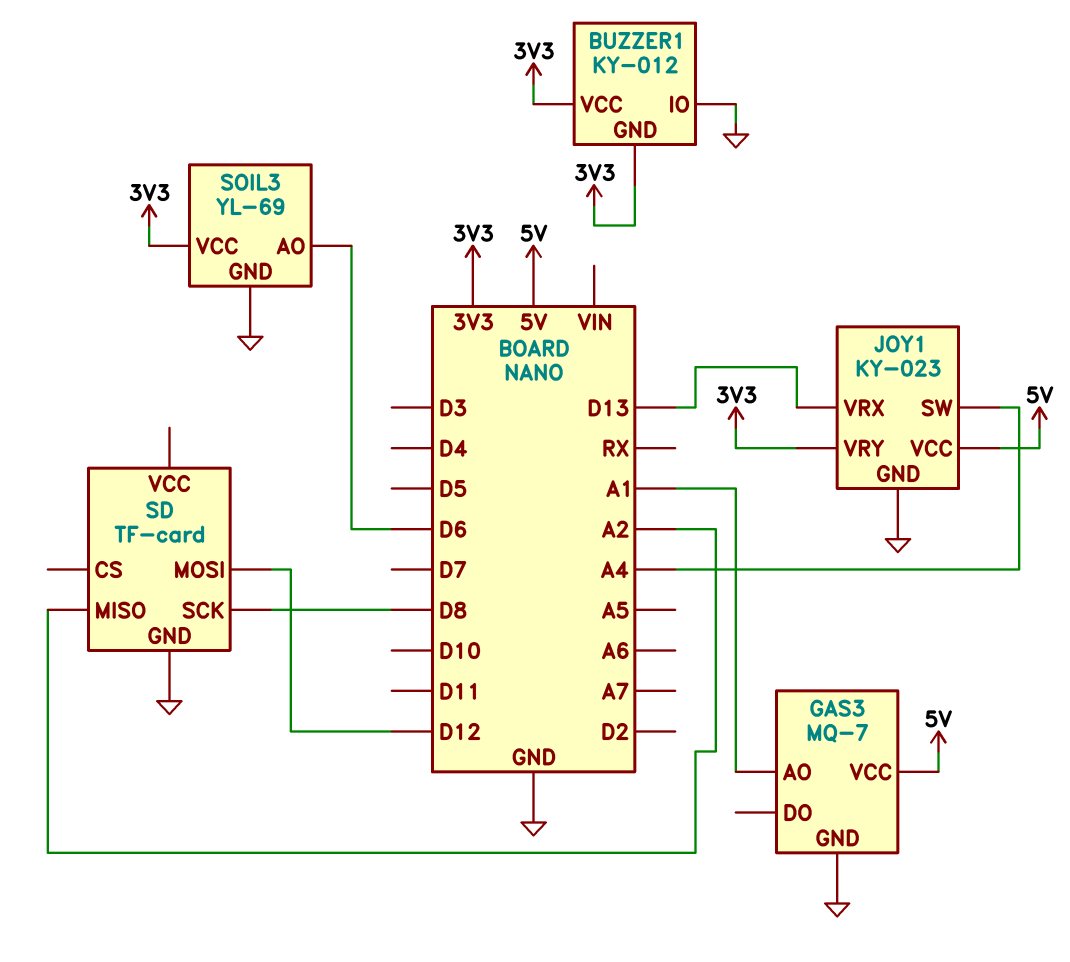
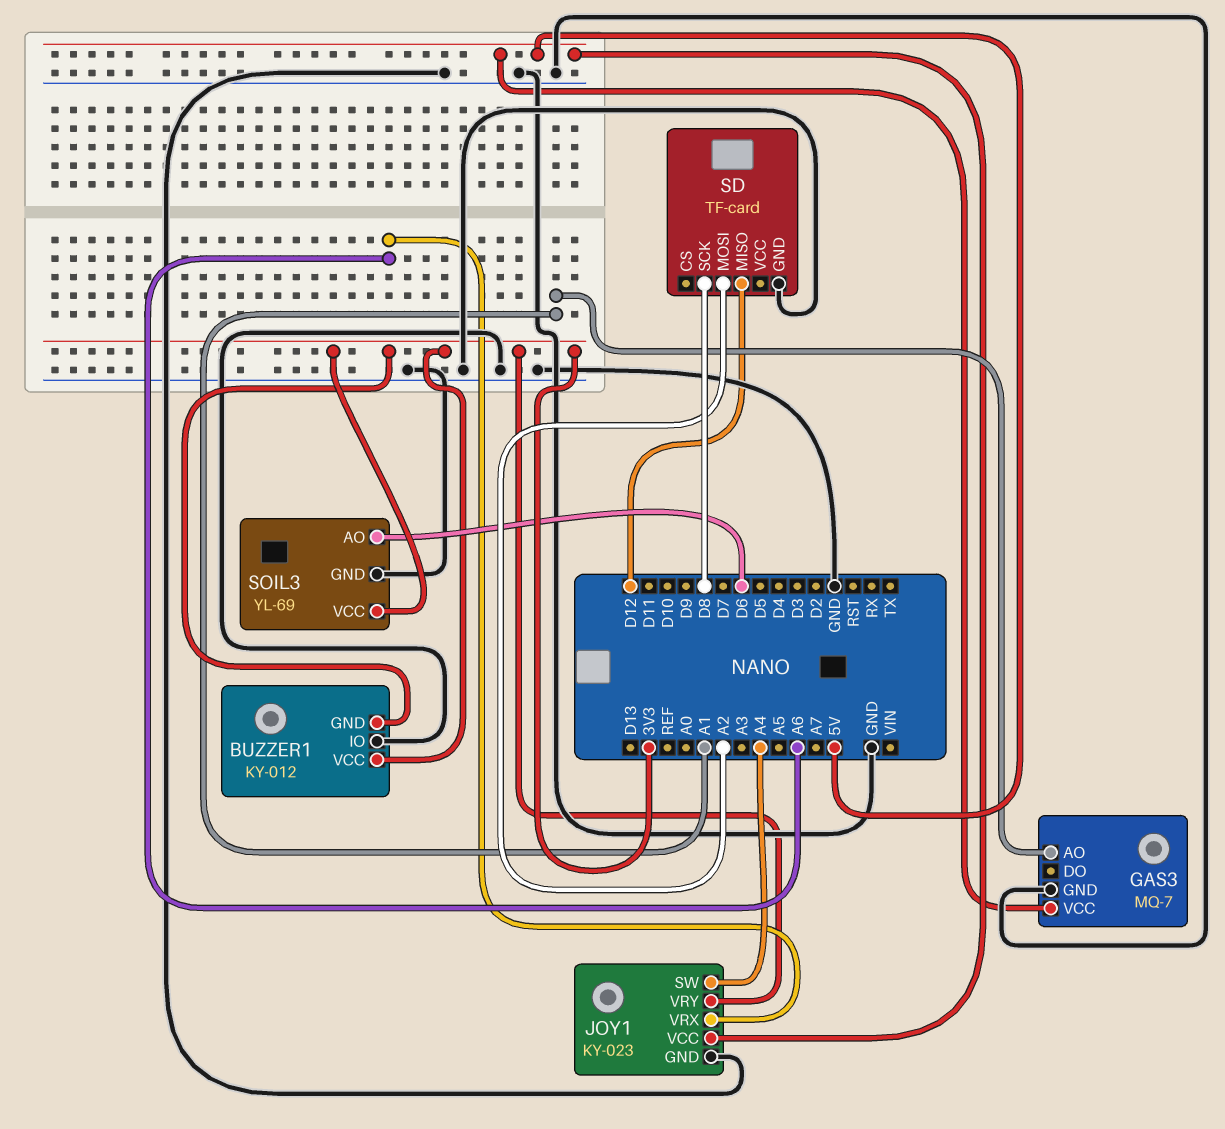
JOY1 pin VRX: D13 -> A6
SD pin MISO: A2 -> D12
SD pin MOSI: D12 -> A2

